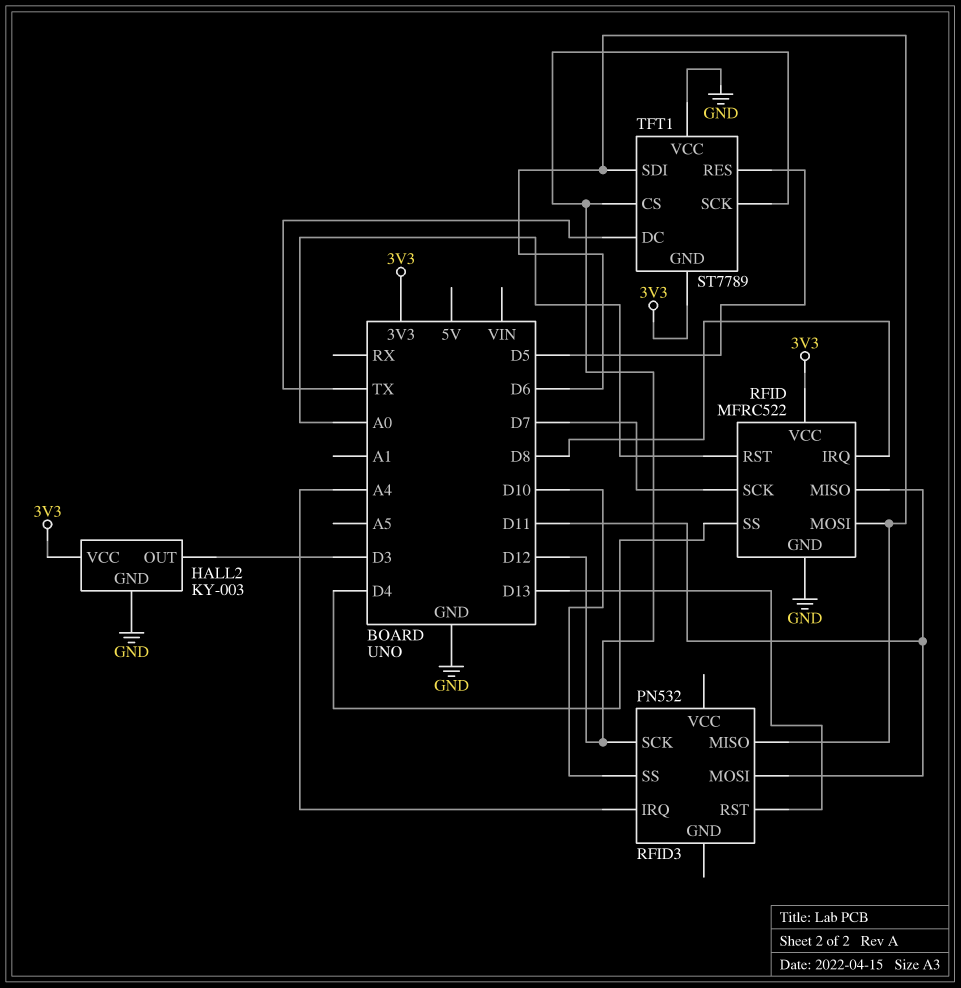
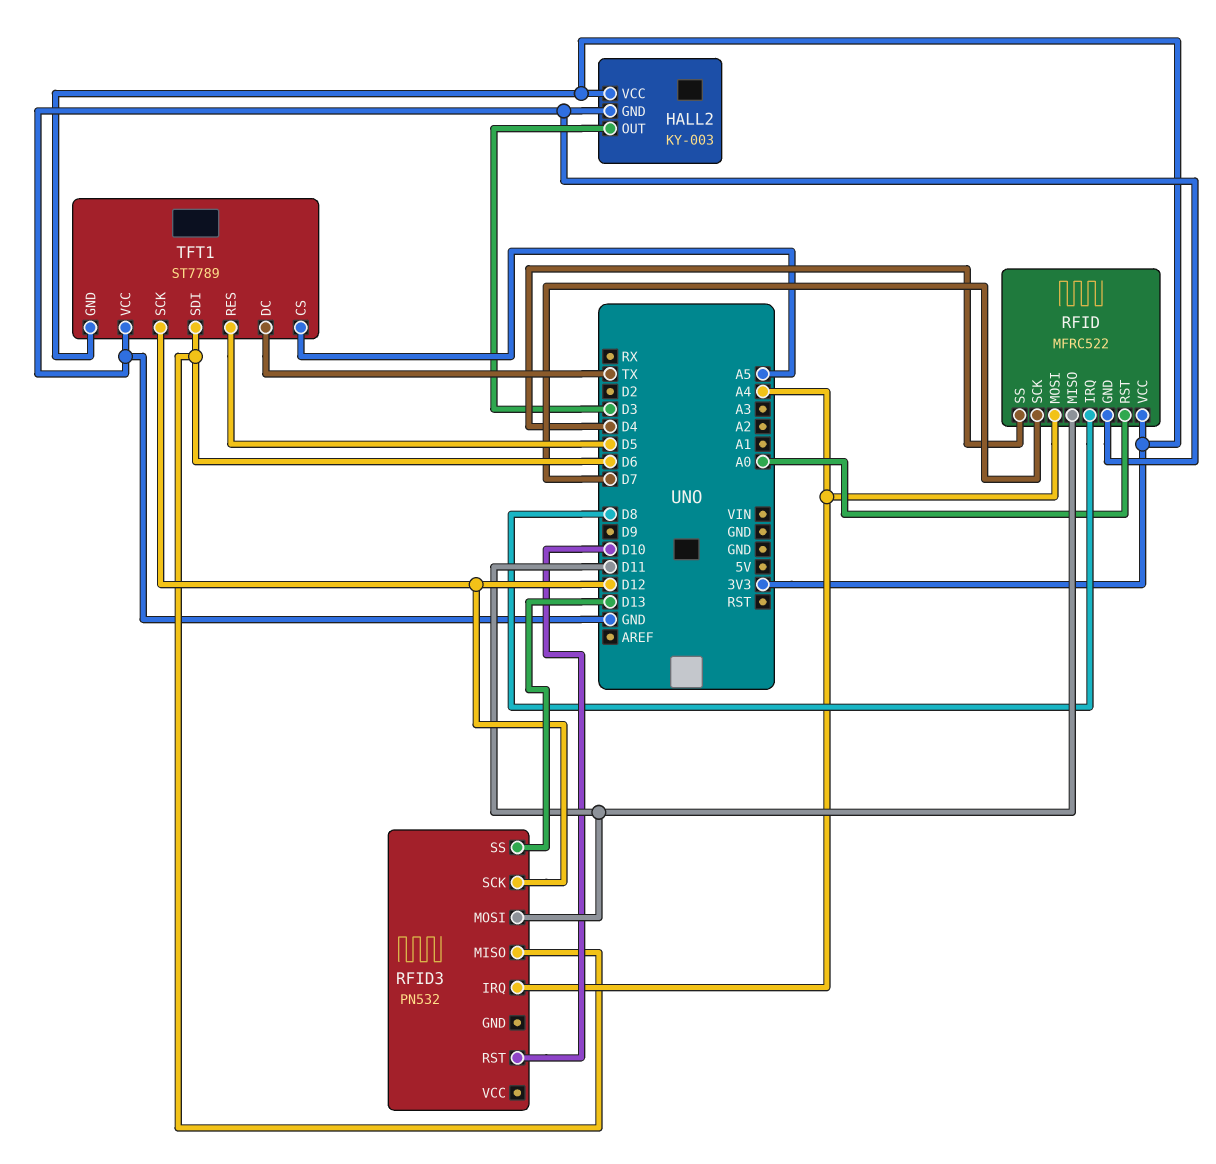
RFID pin MOSI: D6 -> A4
RFID3 pin RST: D13 -> D10
RFID3 pin SS: D10 -> D13
TFT1 pin CS: D12 -> A5

